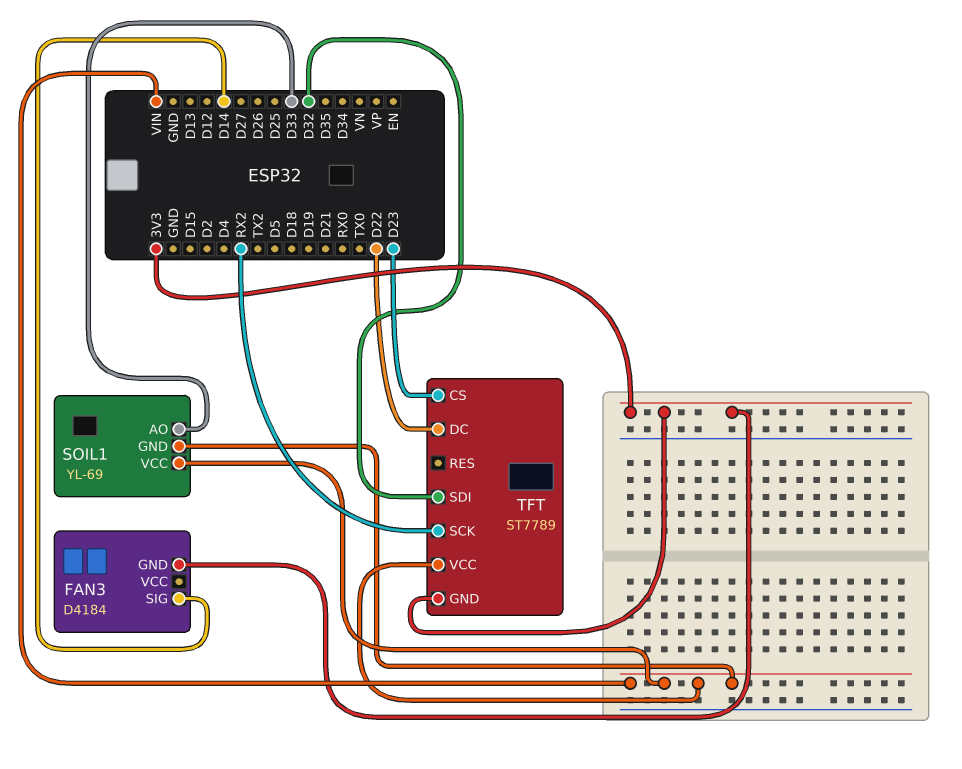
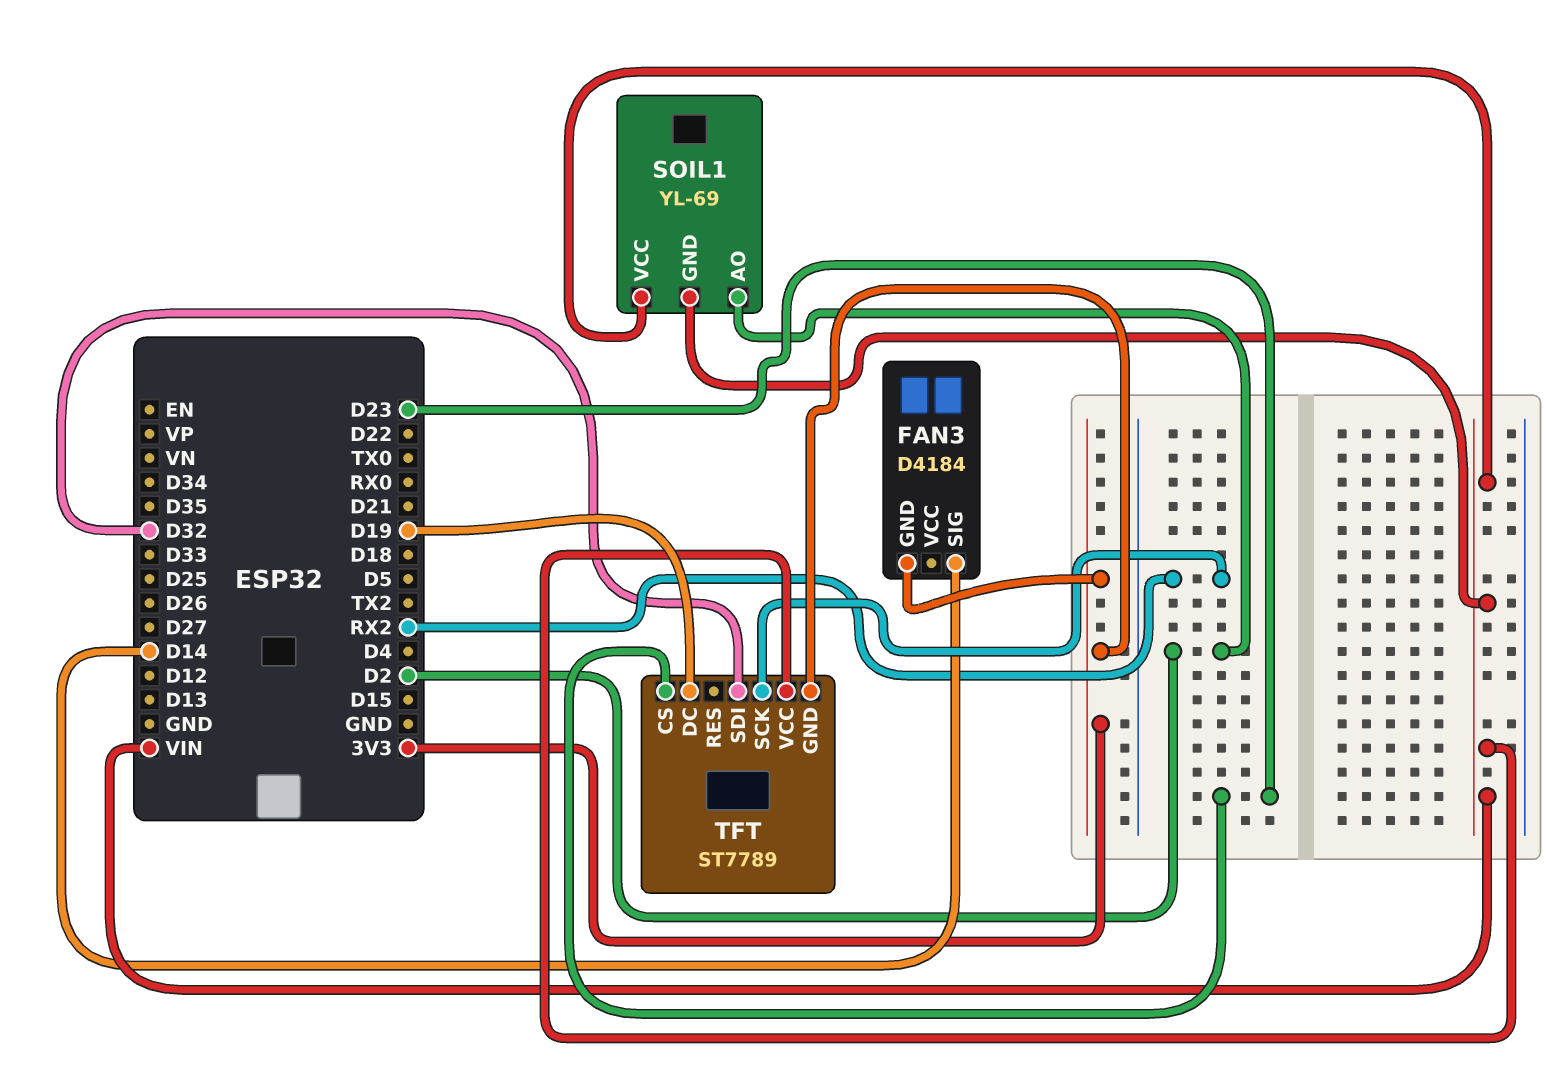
SOIL1 pin AO: D33 -> D2
TFT pin DC: D22 -> D19

